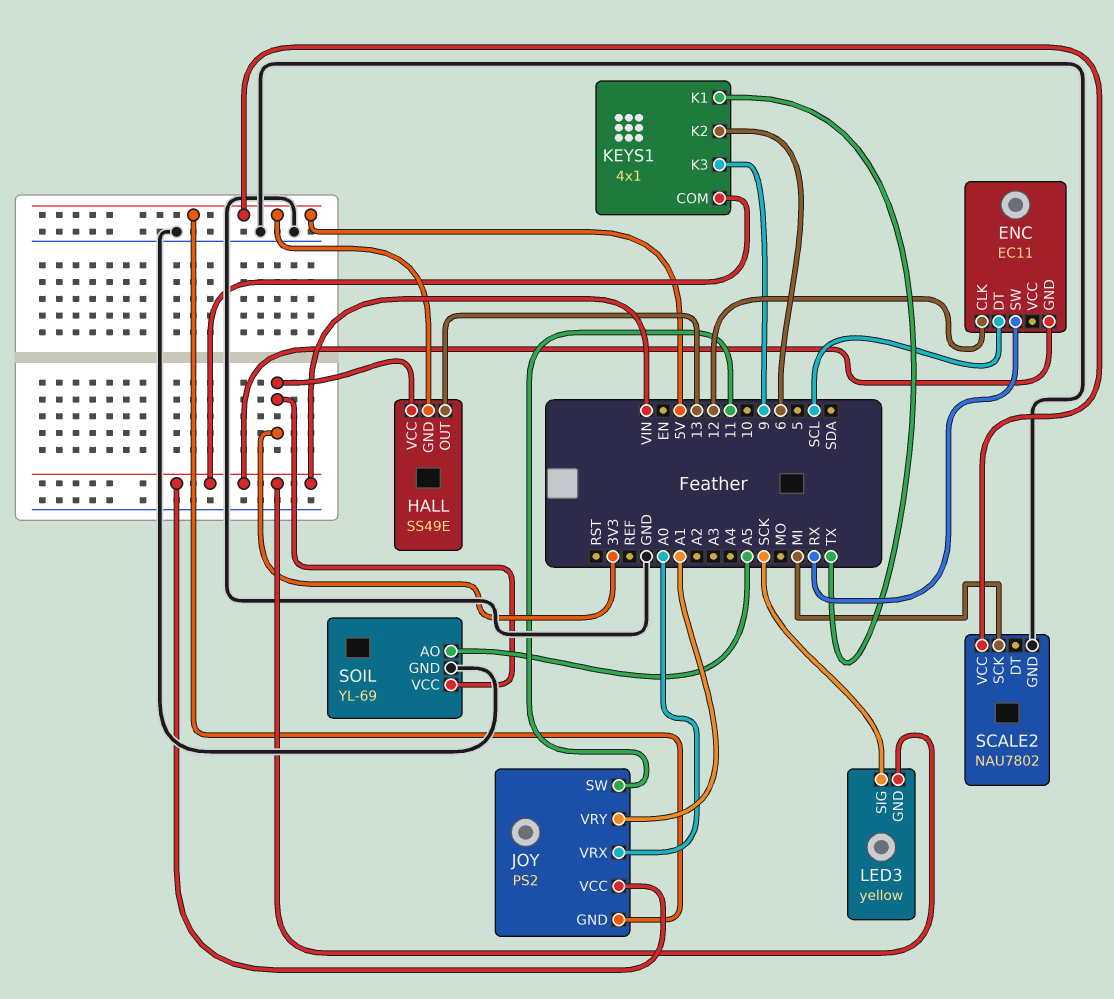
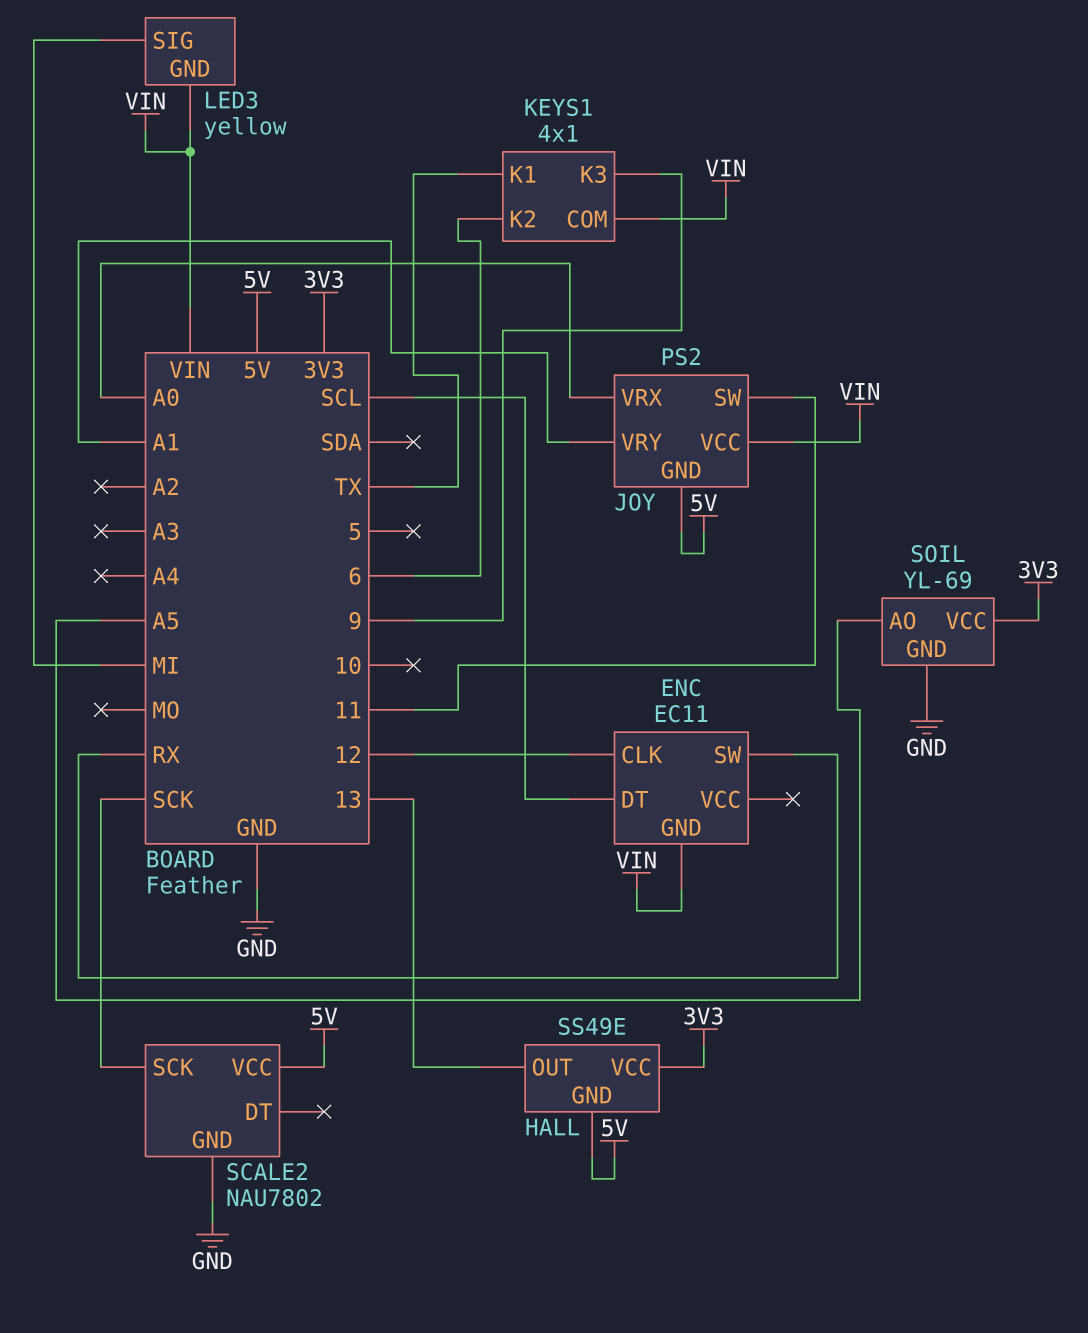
LED3 pin SIG: SCK -> MI
SCALE2 pin SCK: MI -> SCK

